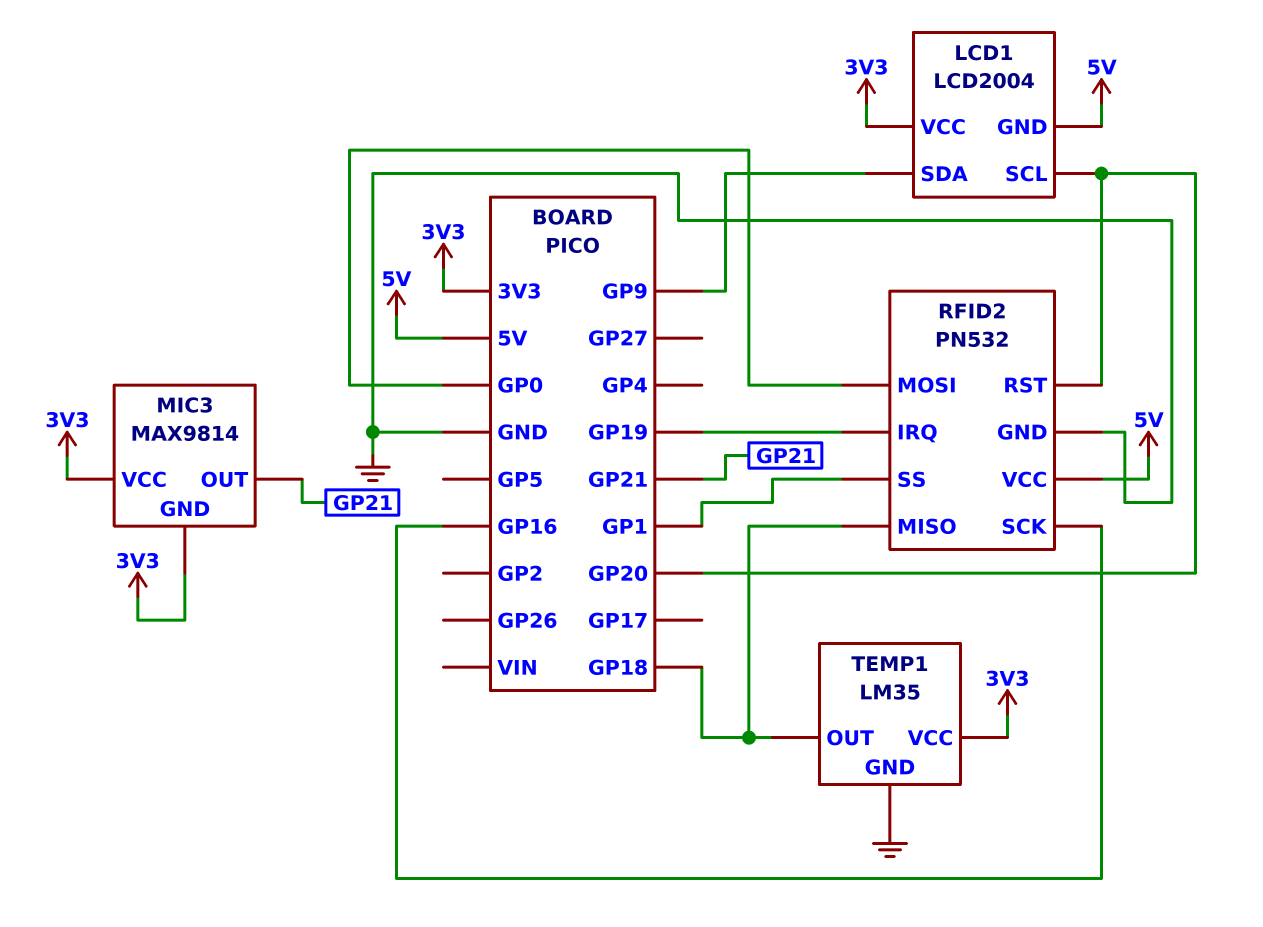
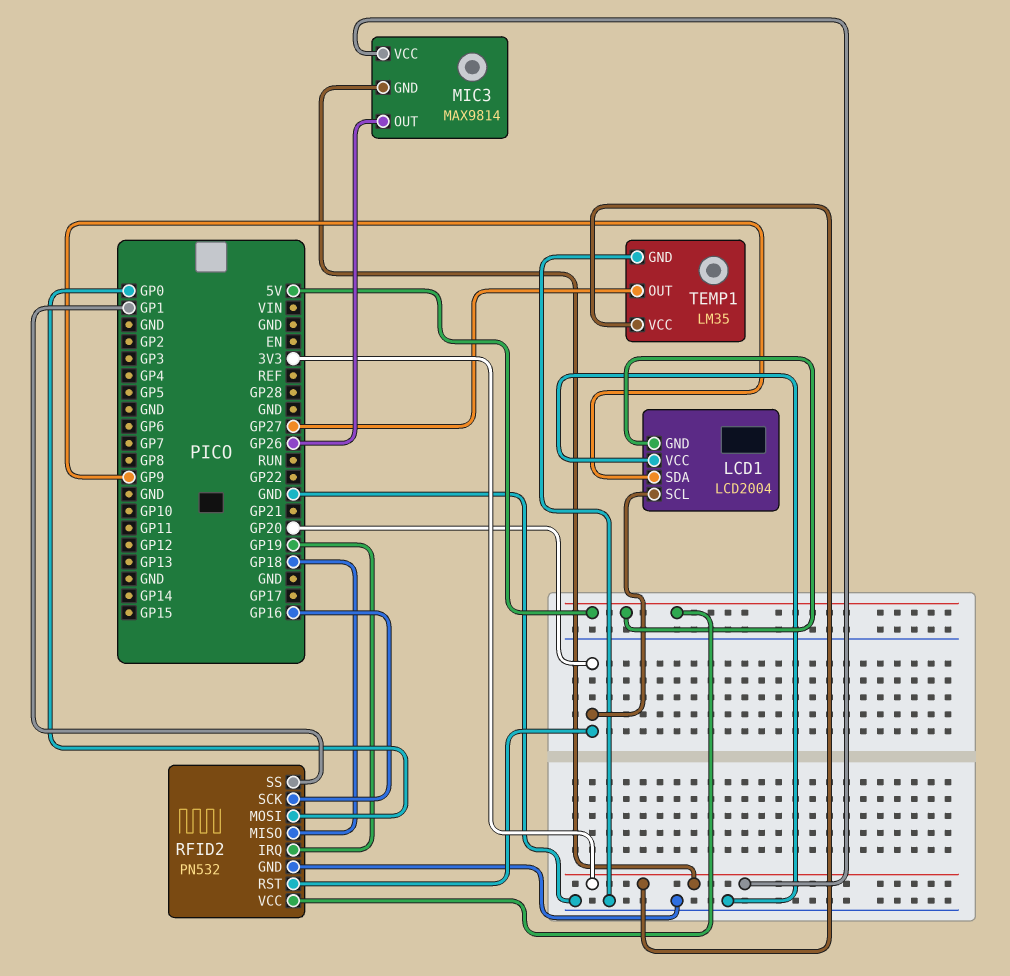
LCD1 pin VCC: 3V3 -> GND
MIC3 pin OUT: GP21 -> GP26
TEMP1 pin OUT: GP18 -> GP27

